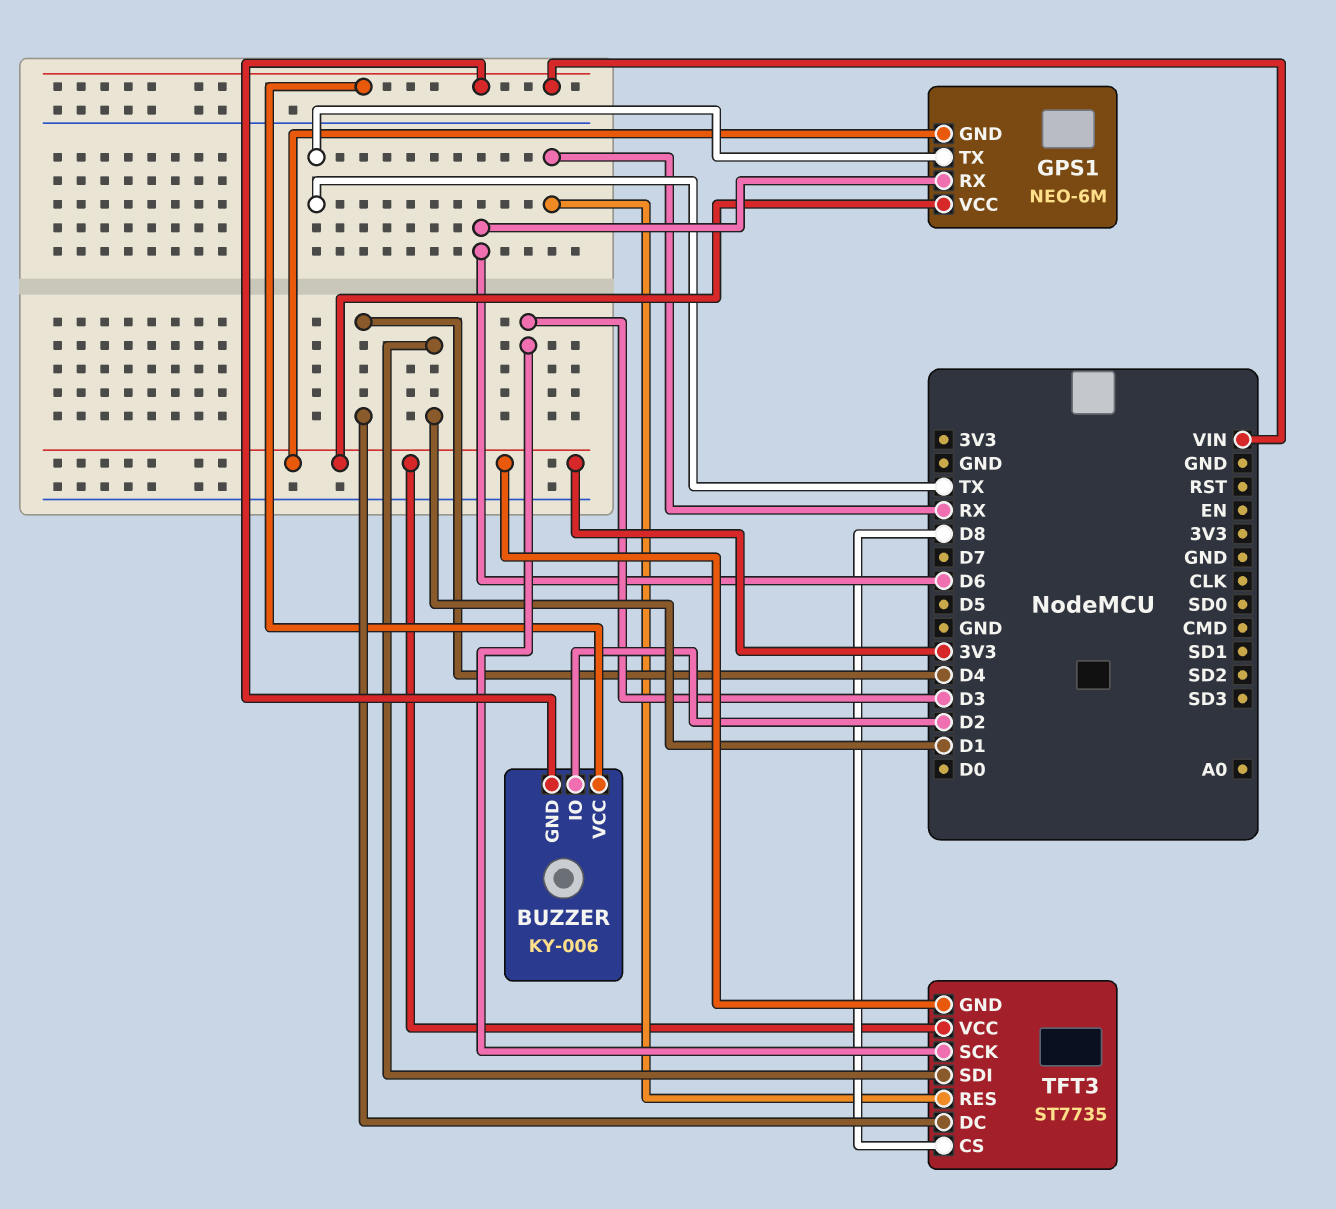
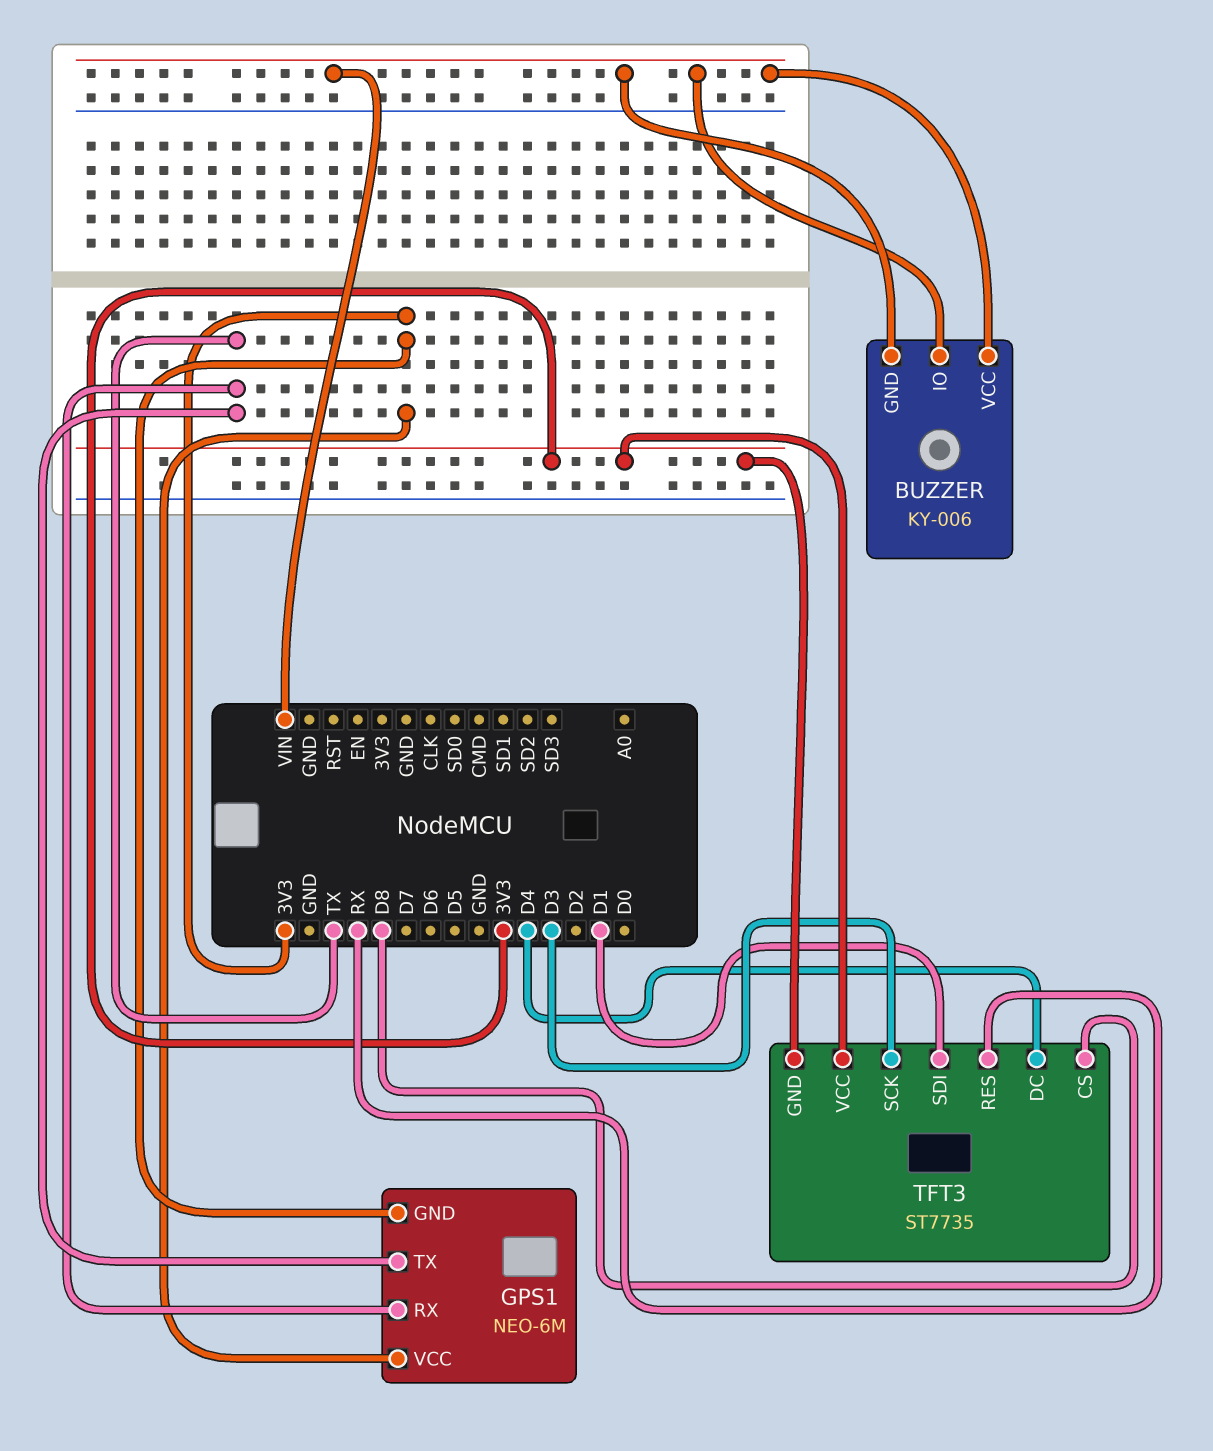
BUZZER pin IO: D2 -> VIN
GPS1 pin RX: D6 -> TX

